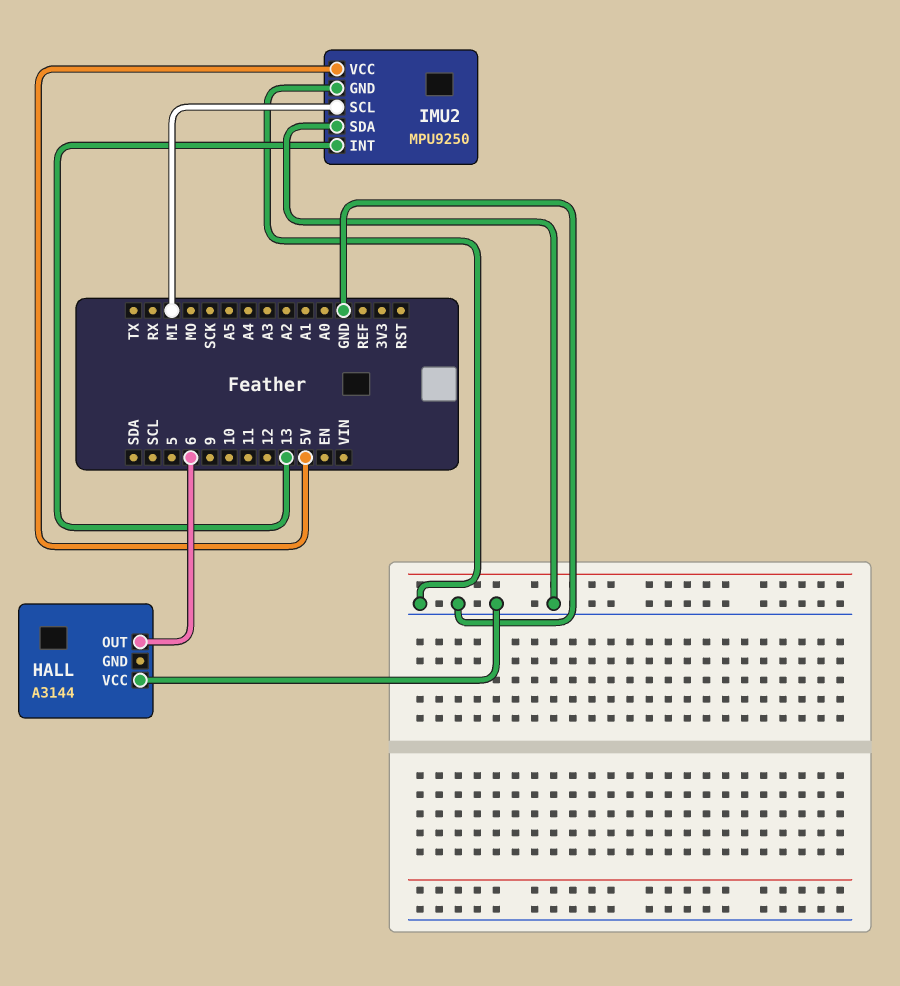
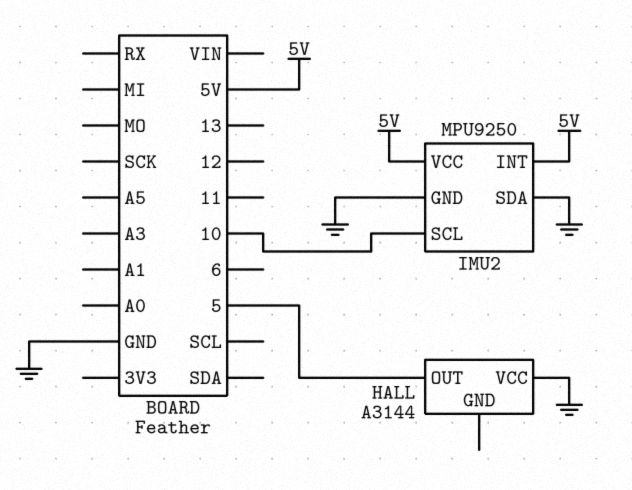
HALL pin OUT: 6 -> 5
IMU2 pin INT: 13 -> 5V
IMU2 pin SCL: MI -> 10

